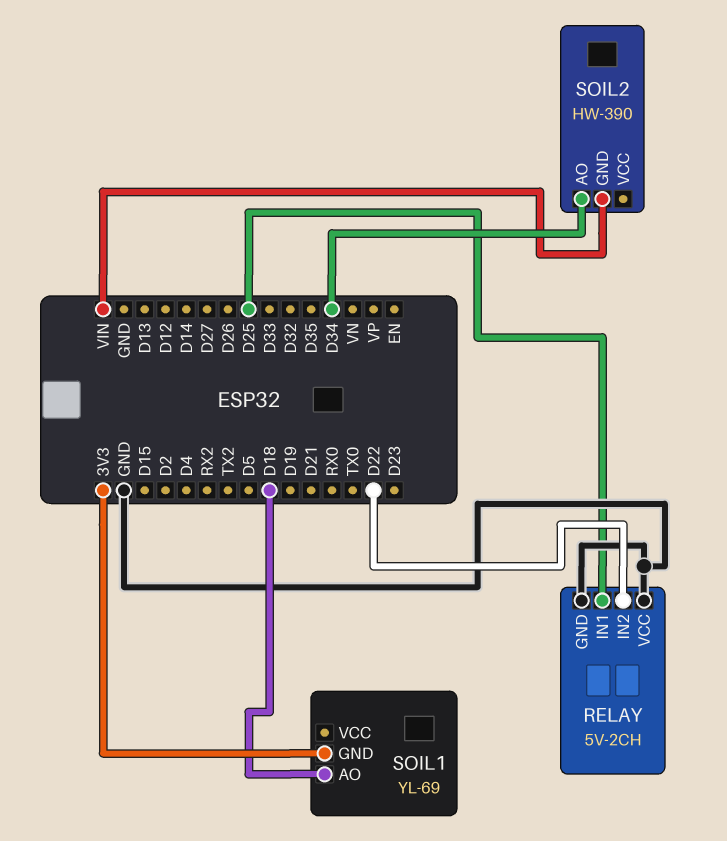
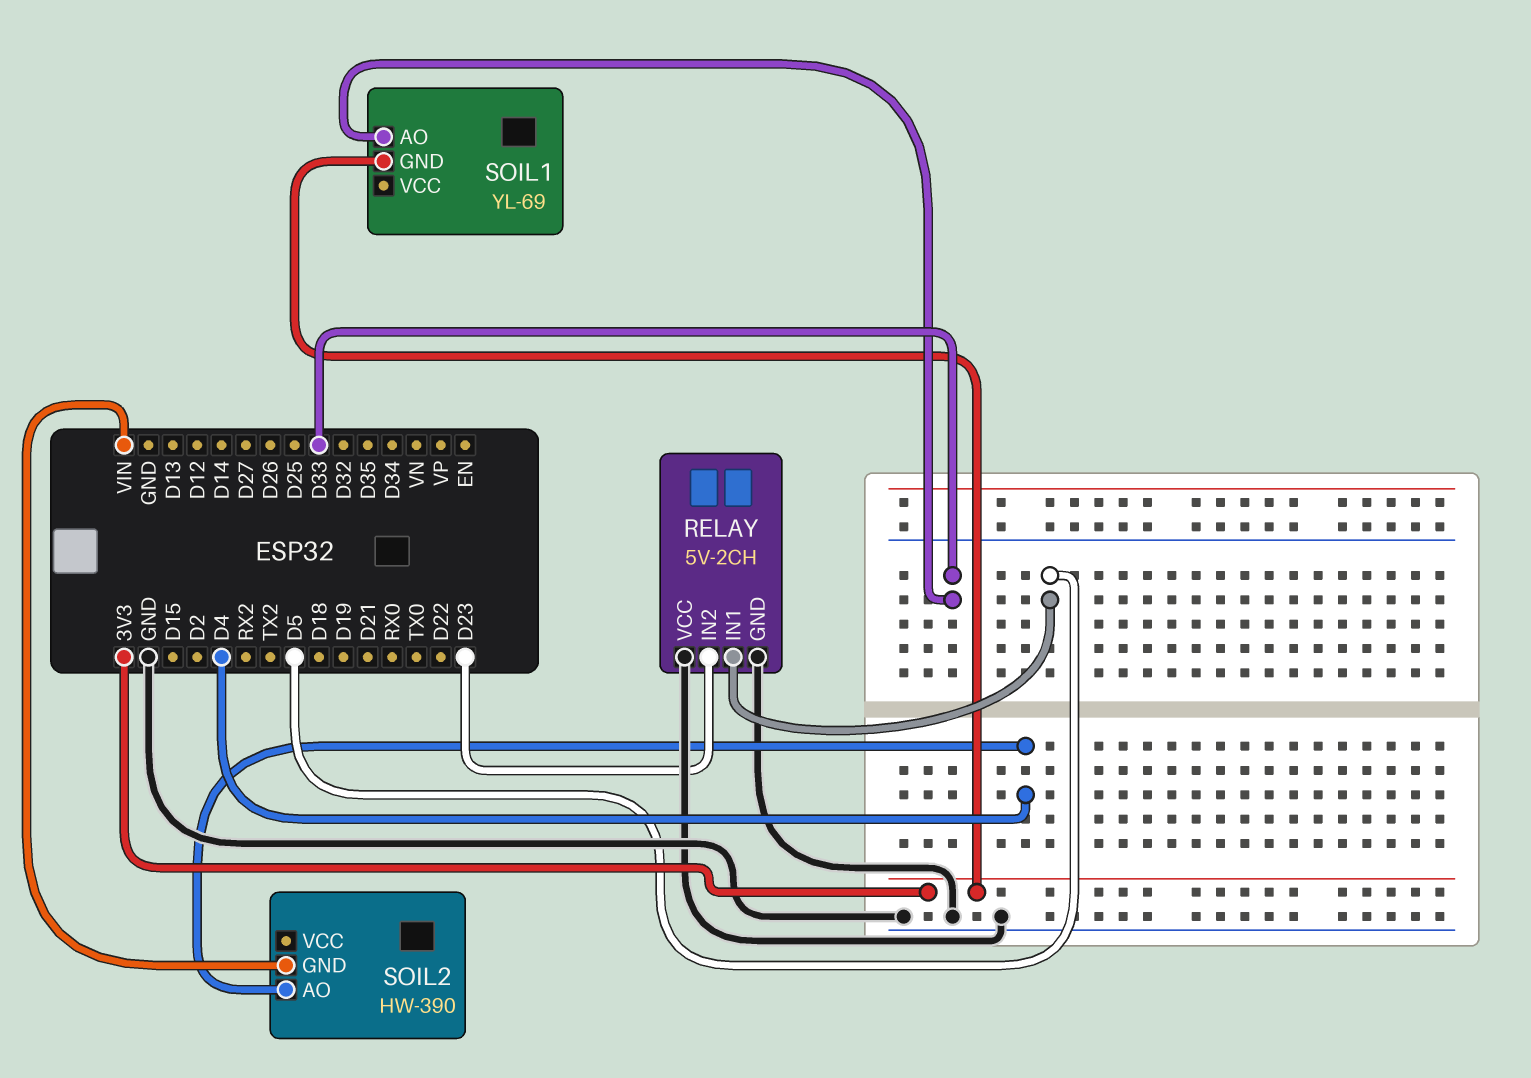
RELAY pin IN1: D25 -> D5
RELAY pin IN2: D22 -> D23
SOIL1 pin AO: D18 -> D33
SOIL2 pin AO: D34 -> D4

